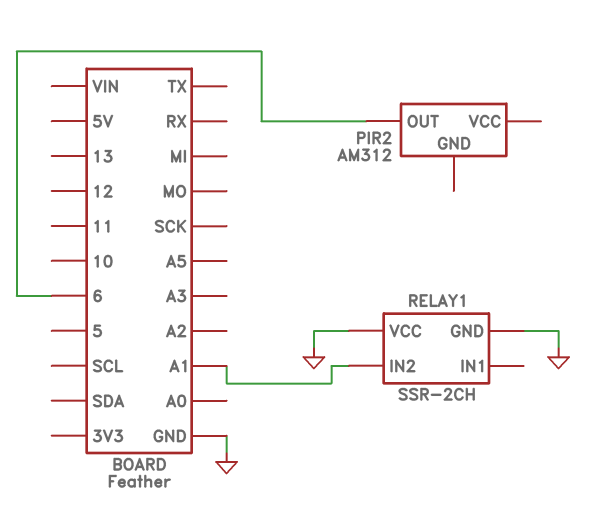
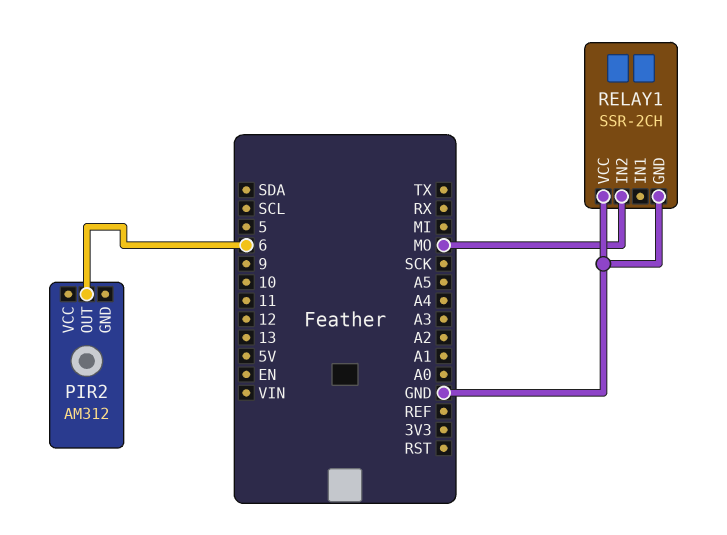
RELAY1 pin IN2: A1 -> MO

